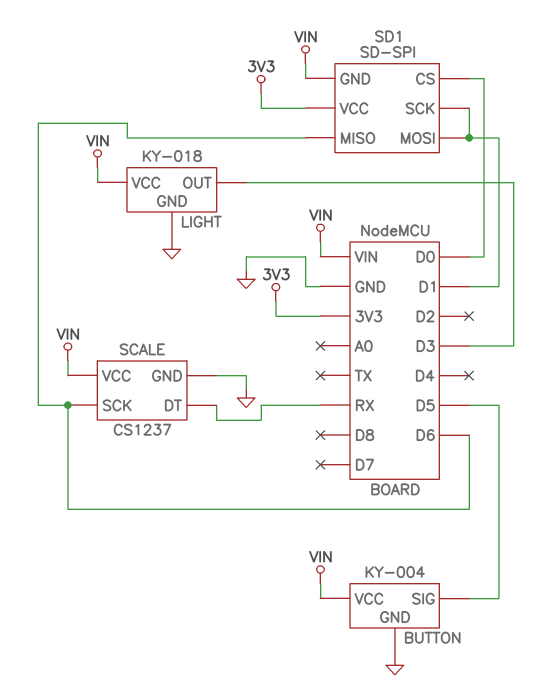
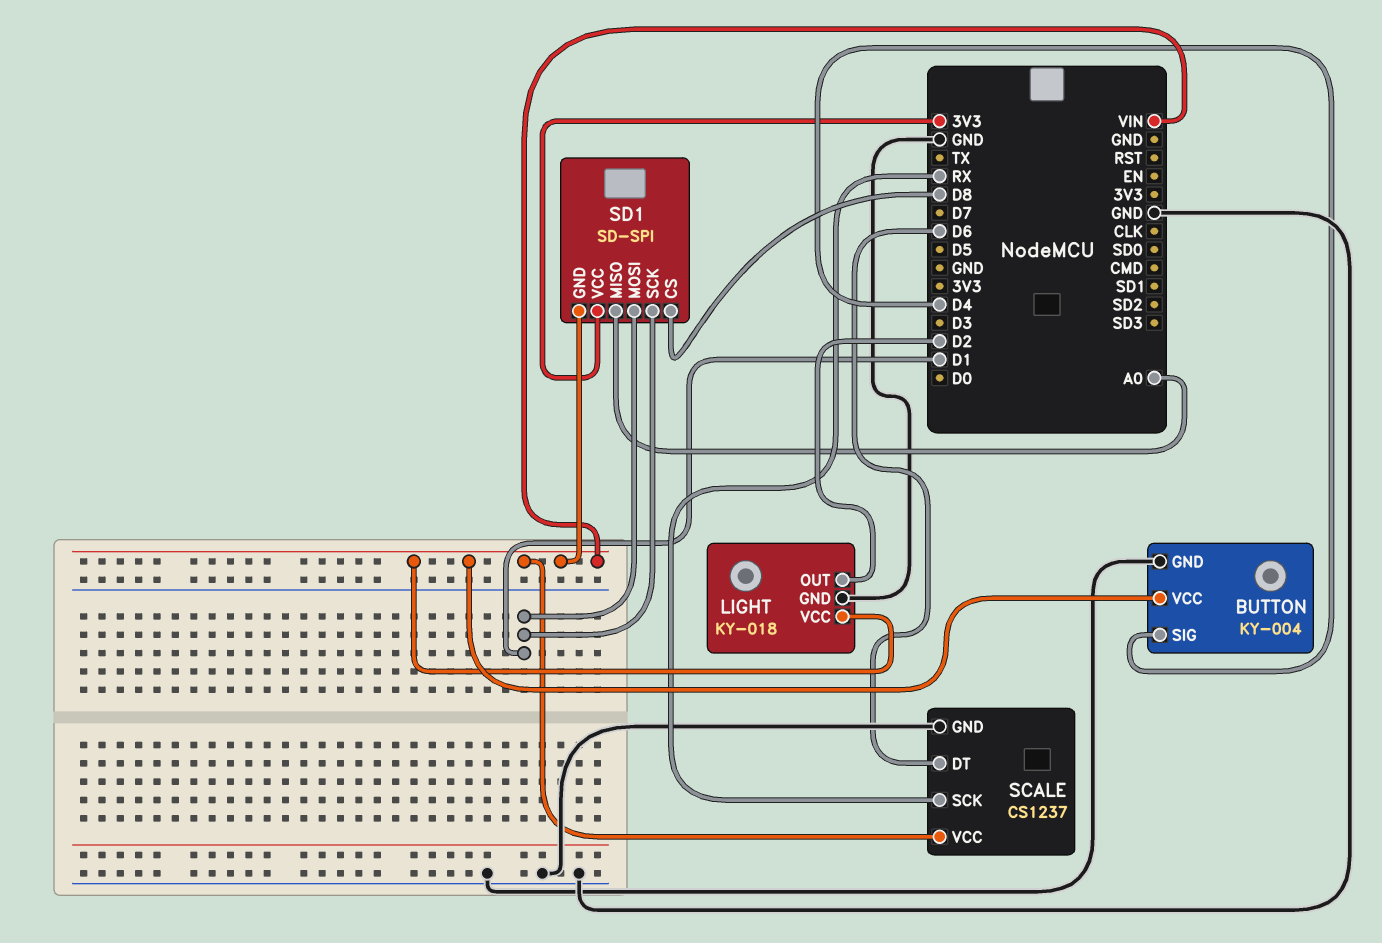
BUTTON pin SIG: D5 -> D4
LIGHT pin OUT: D3 -> D2
SCALE pin DT: RX -> D6
SCALE pin SCK: D6 -> RX
SD1 pin CS: D0 -> D8
SD1 pin MISO: D6 -> A0

